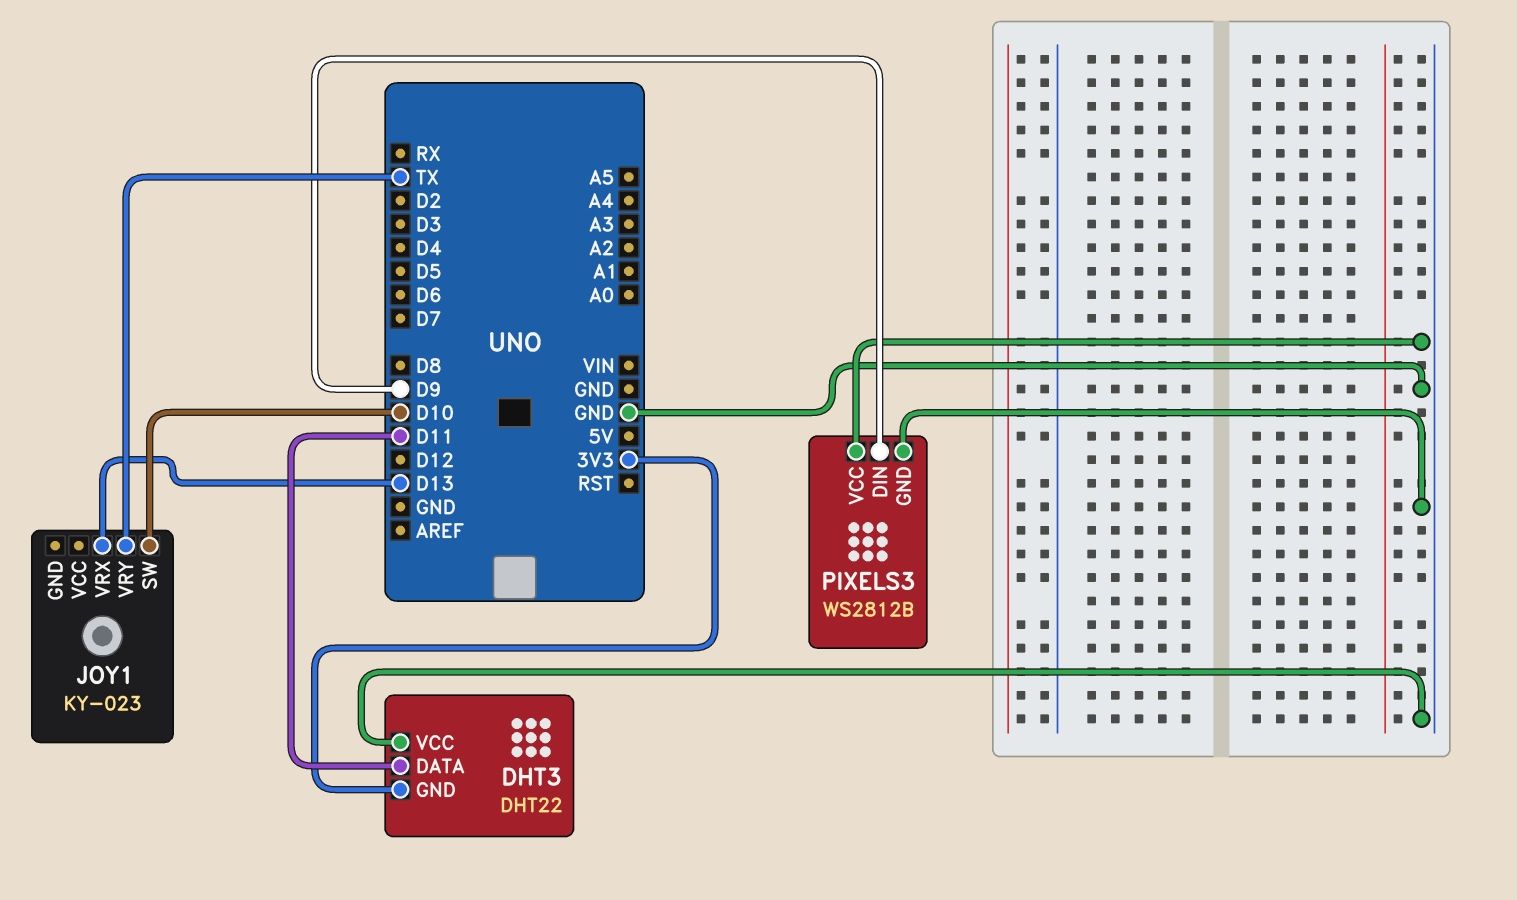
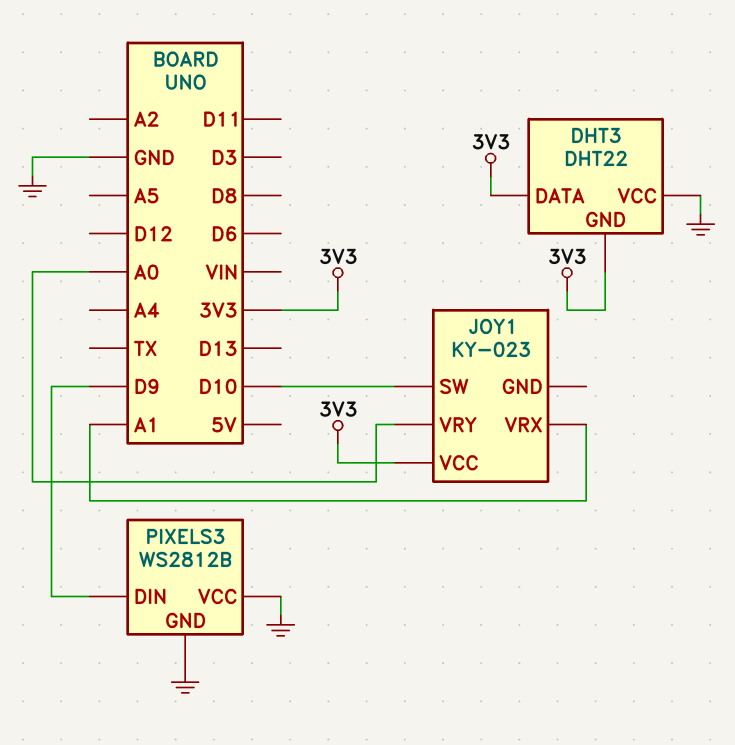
DHT3 pin DATA: D11 -> 3V3
JOY1 pin VCC: none -> 3V3
JOY1 pin VRX: D13 -> A1
JOY1 pin VRY: TX -> A0

